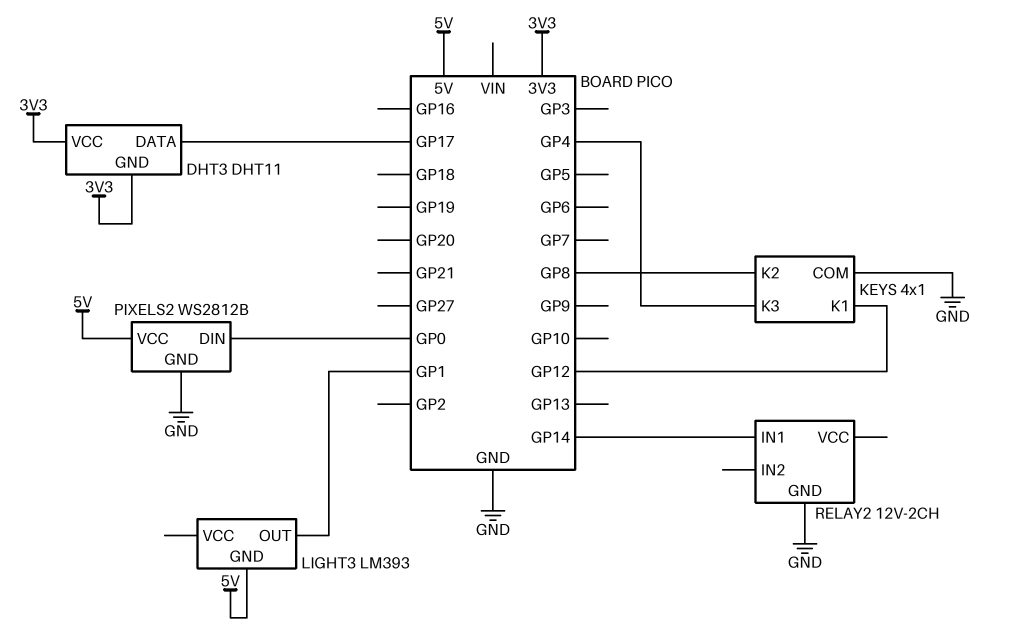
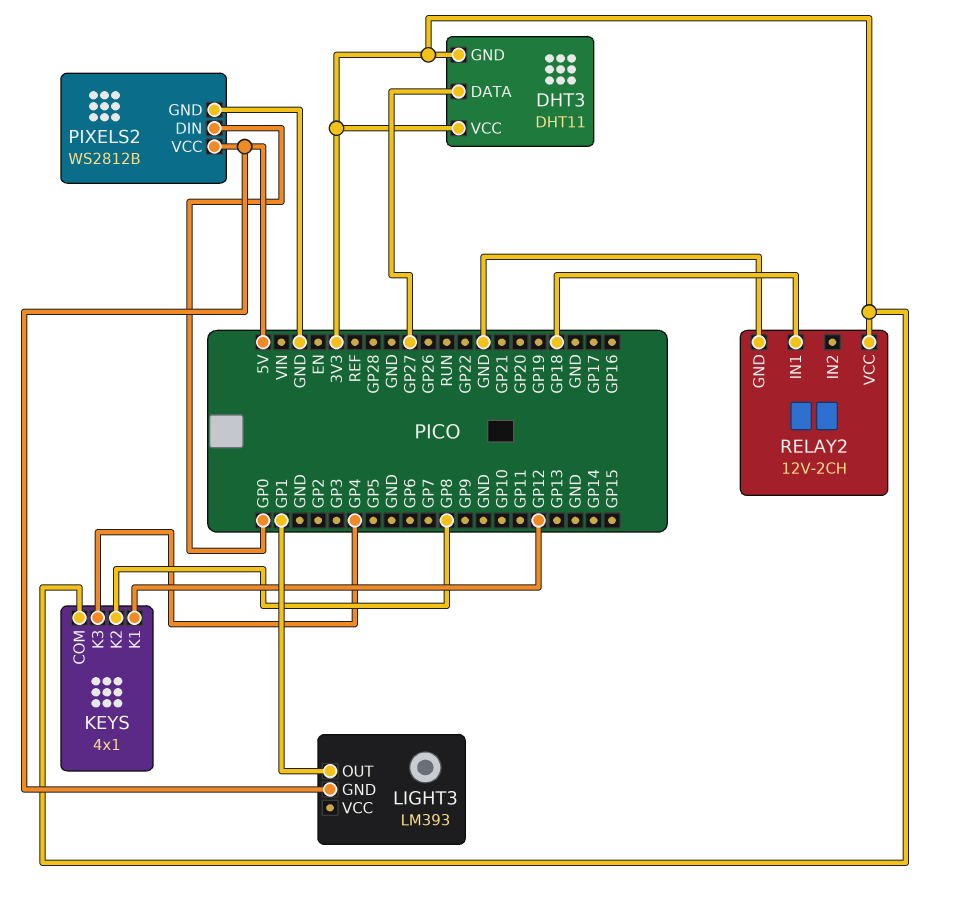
DHT3 pin DATA: GP17 -> GP27
KEYS pin COM: GND -> 3V3
RELAY2 pin IN1: GP14 -> GP18
RELAY2 pin VCC: none -> 3V3

